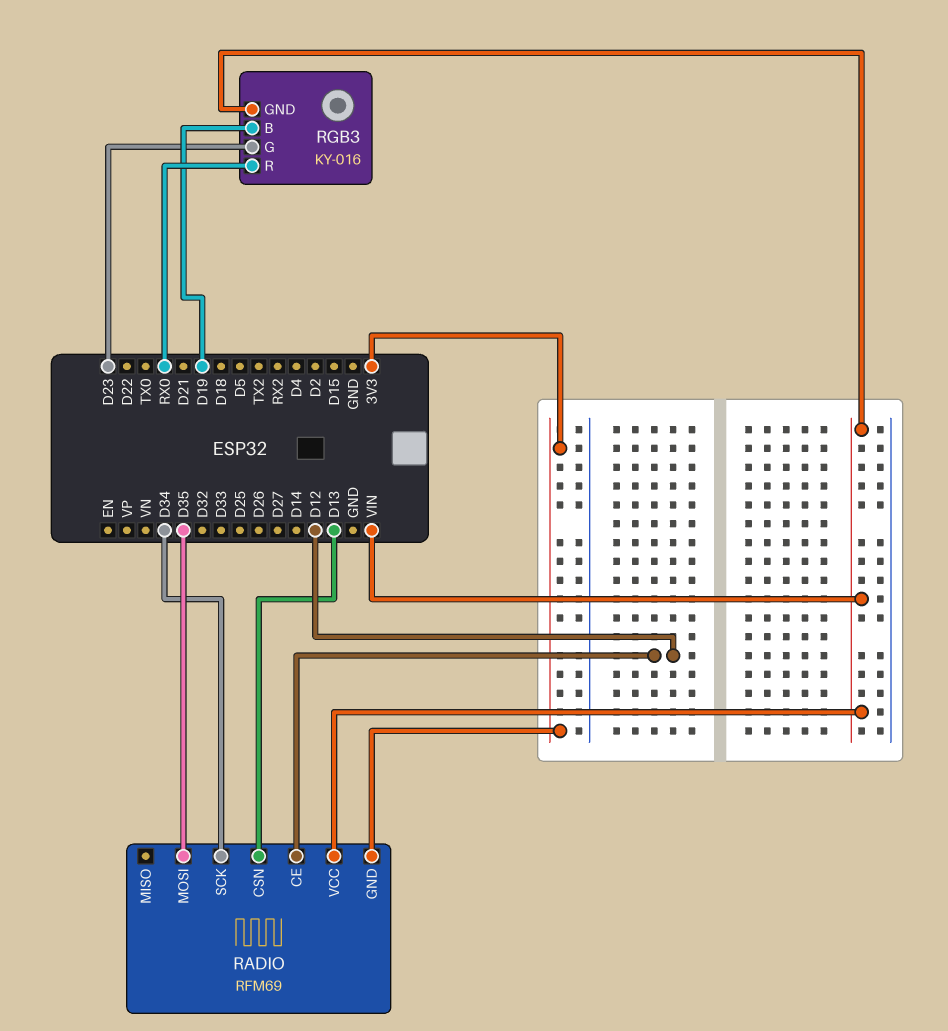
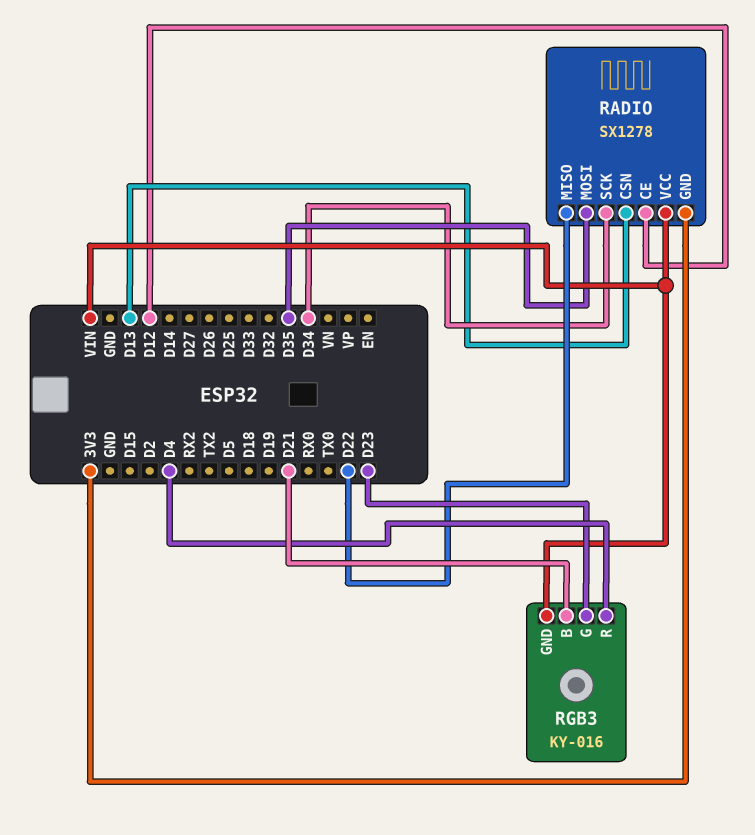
RADIO: RFM69 -> SX1278
RADIO pin MISO: none -> D22
RGB3 pin B: D19 -> D21
RGB3 pin R: RX0 -> D4

